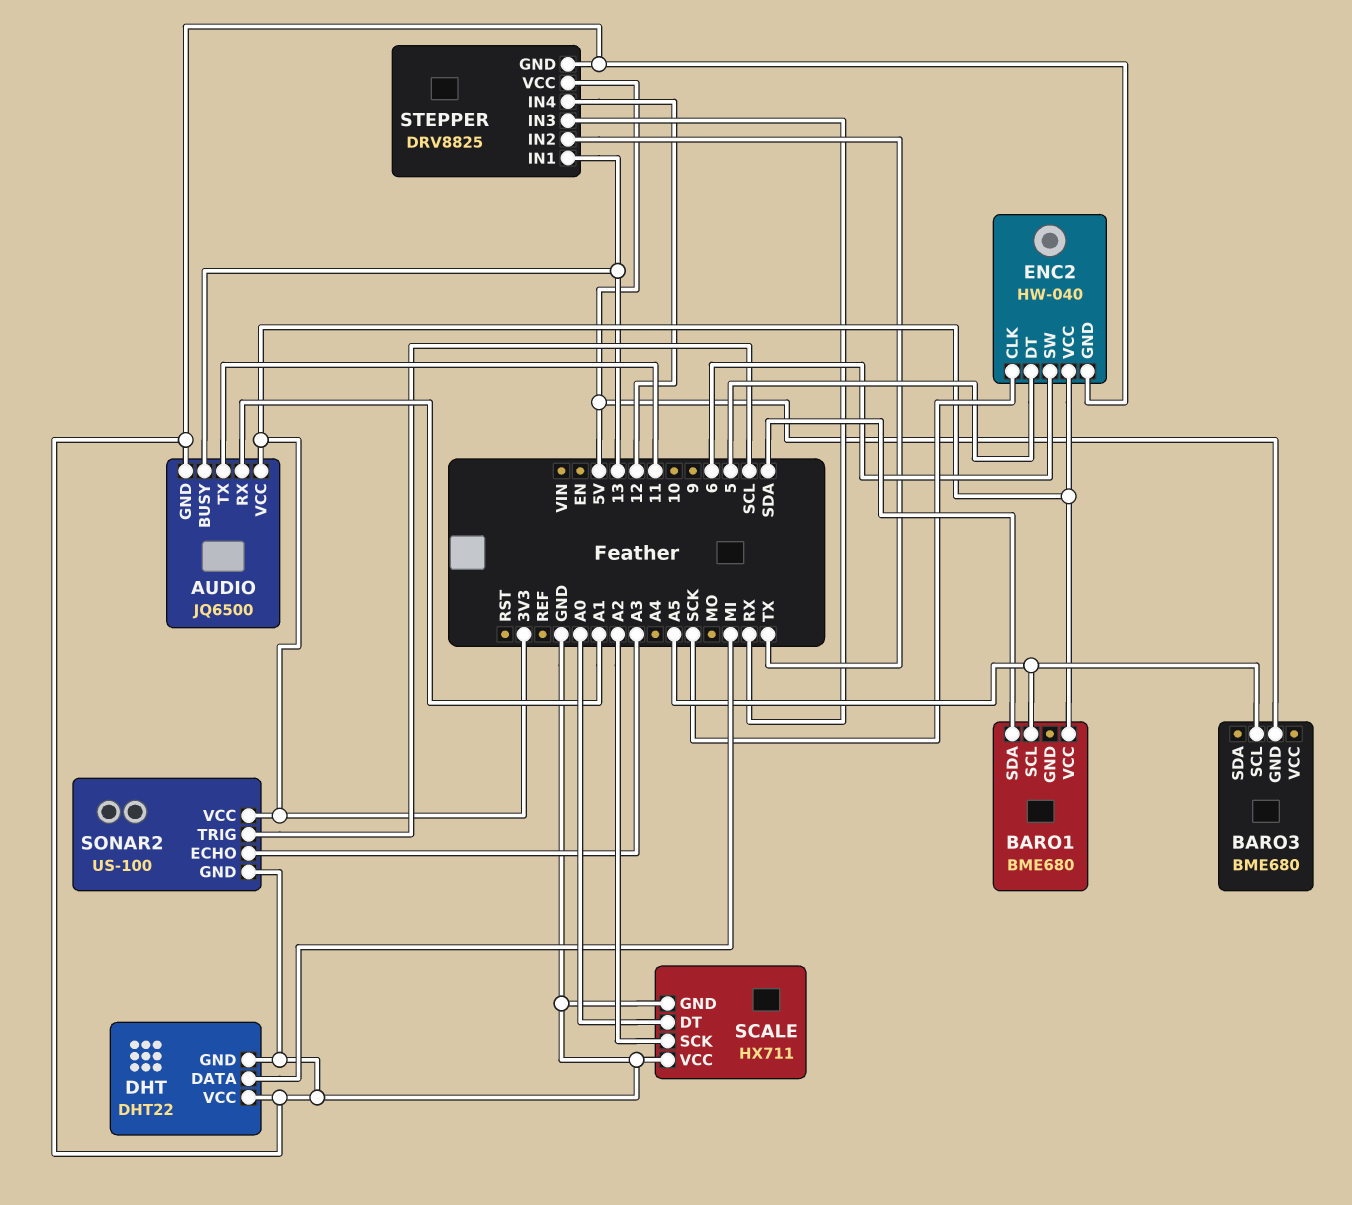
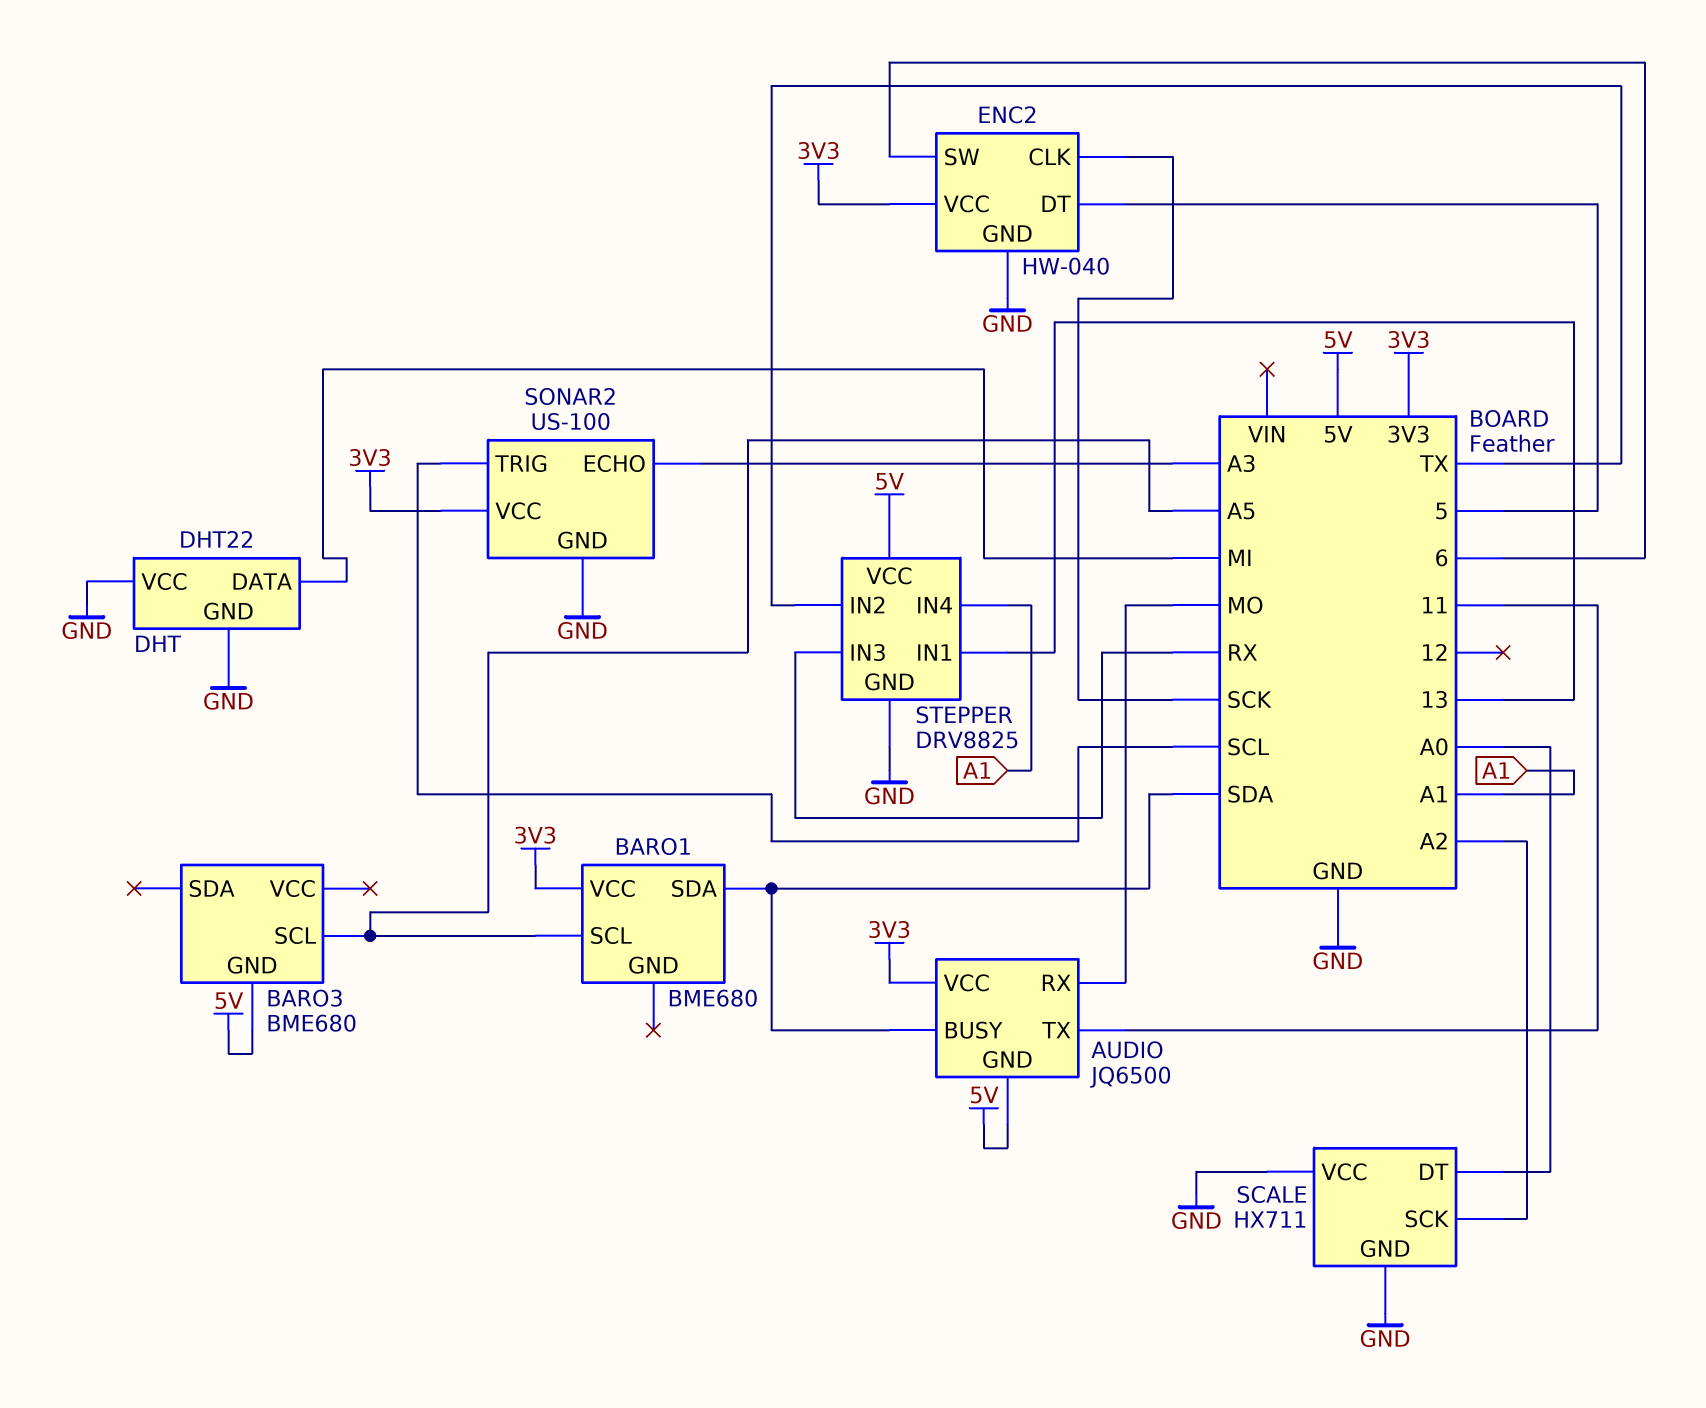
AUDIO pin BUSY: 13 -> SDA
AUDIO pin GND: GND -> 5V
AUDIO pin RX: A1 -> MO
STEPPER pin IN4: 12 -> A1

